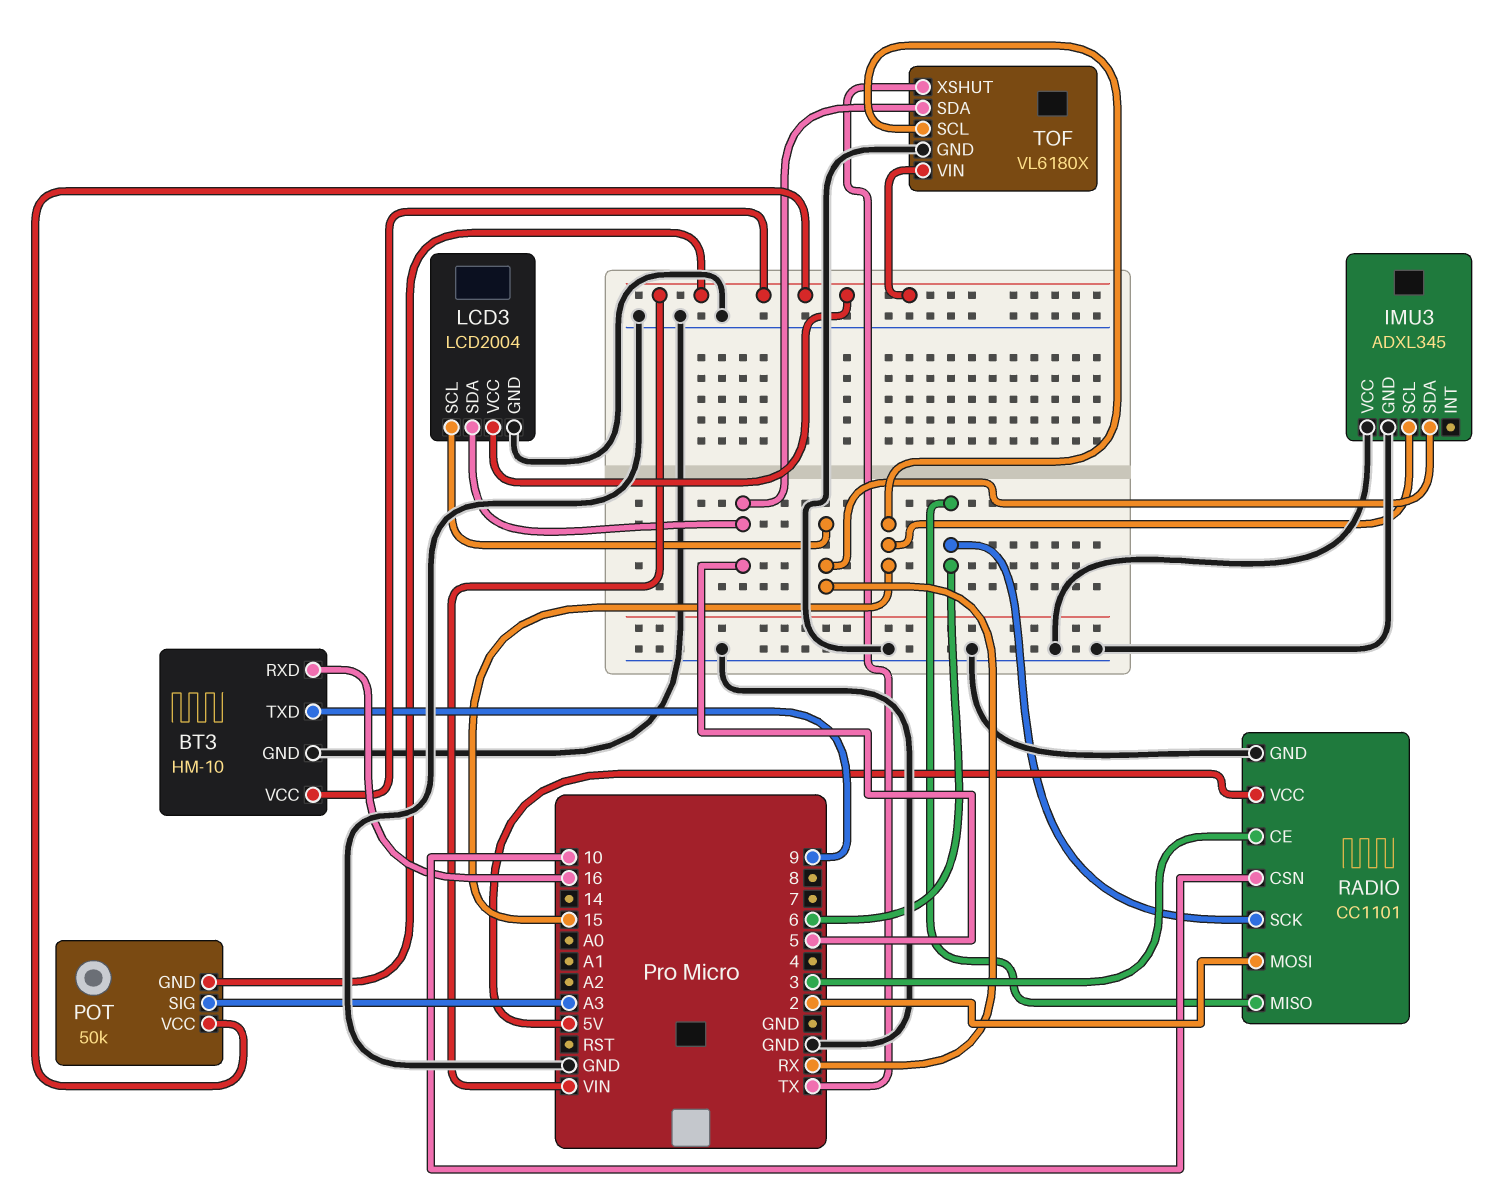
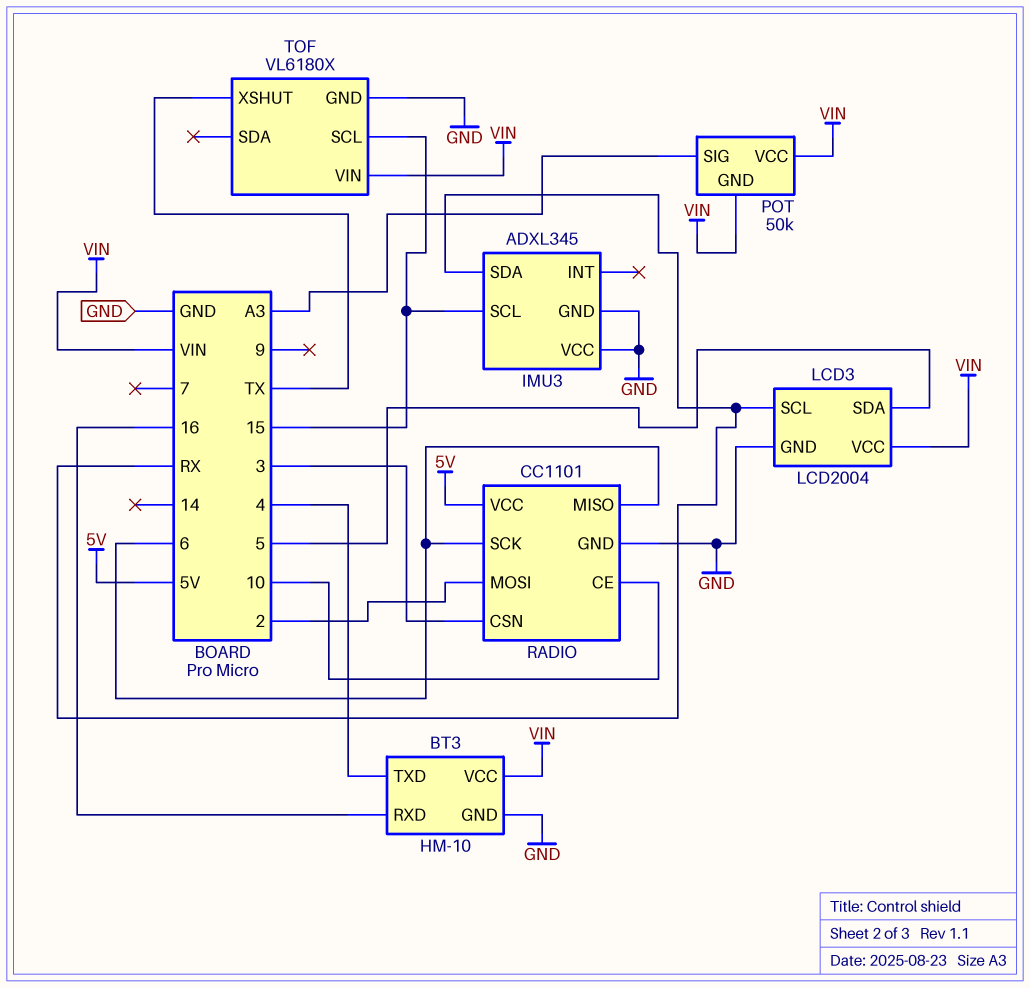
BT3 pin TXD: 9 -> 4
RADIO pin CE: 3 -> 10
RADIO pin CSN: 10 -> 3
TOF pin SDA: 5 -> none

